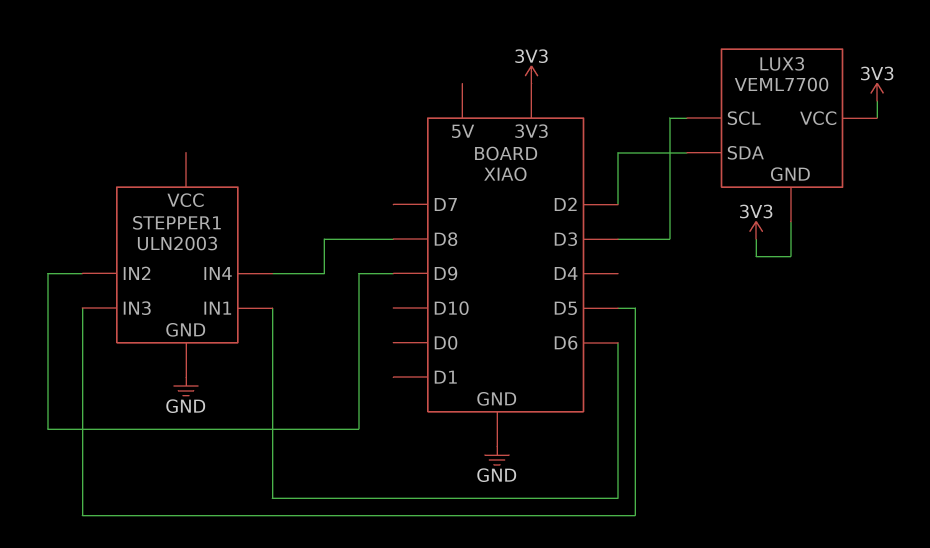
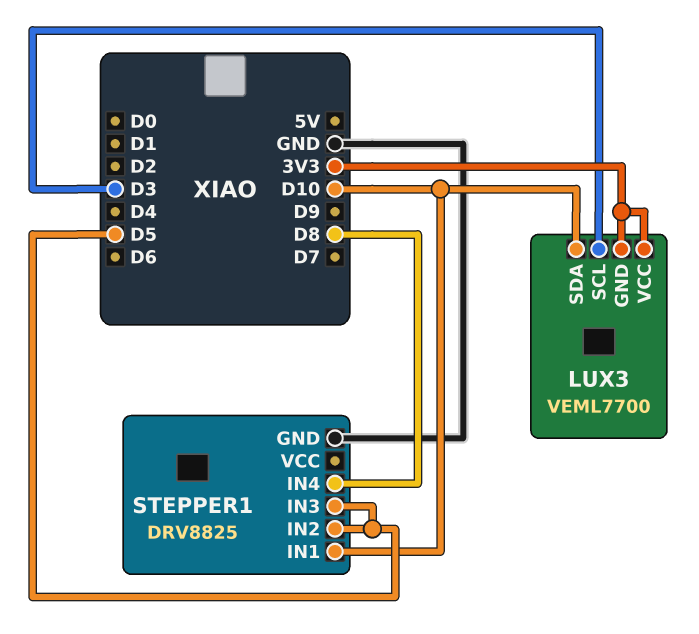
LUX3 pin SDA: D2 -> D10
STEPPER1: ULN2003 -> DRV8825
STEPPER1 pin IN1: D6 -> D10
STEPPER1 pin IN2: D9 -> D5

